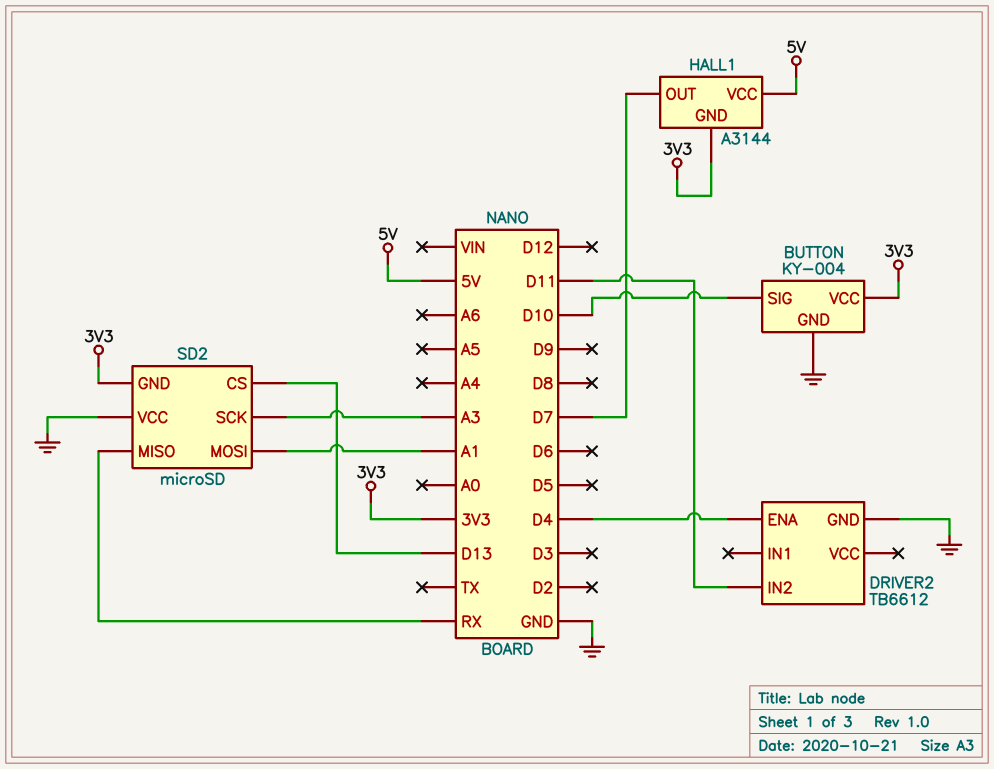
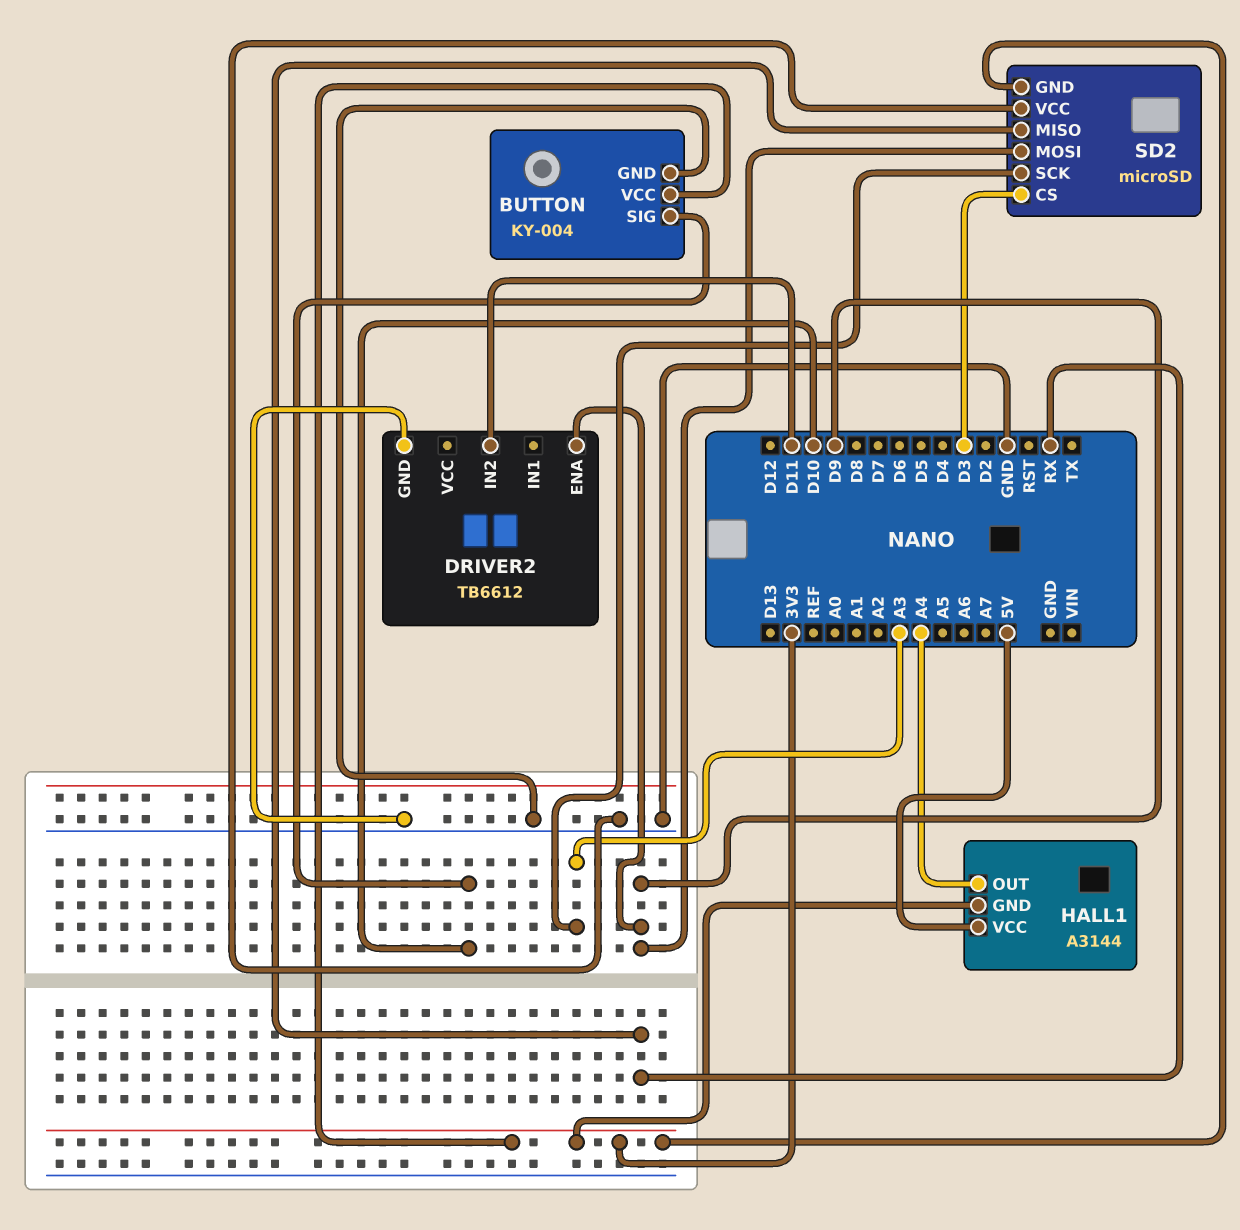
DRIVER2 pin ENA: D4 -> D9
HALL1 pin OUT: D7 -> A4
SD2 pin CS: D13 -> D3
SD2 pin MOSI: A1 -> D9

